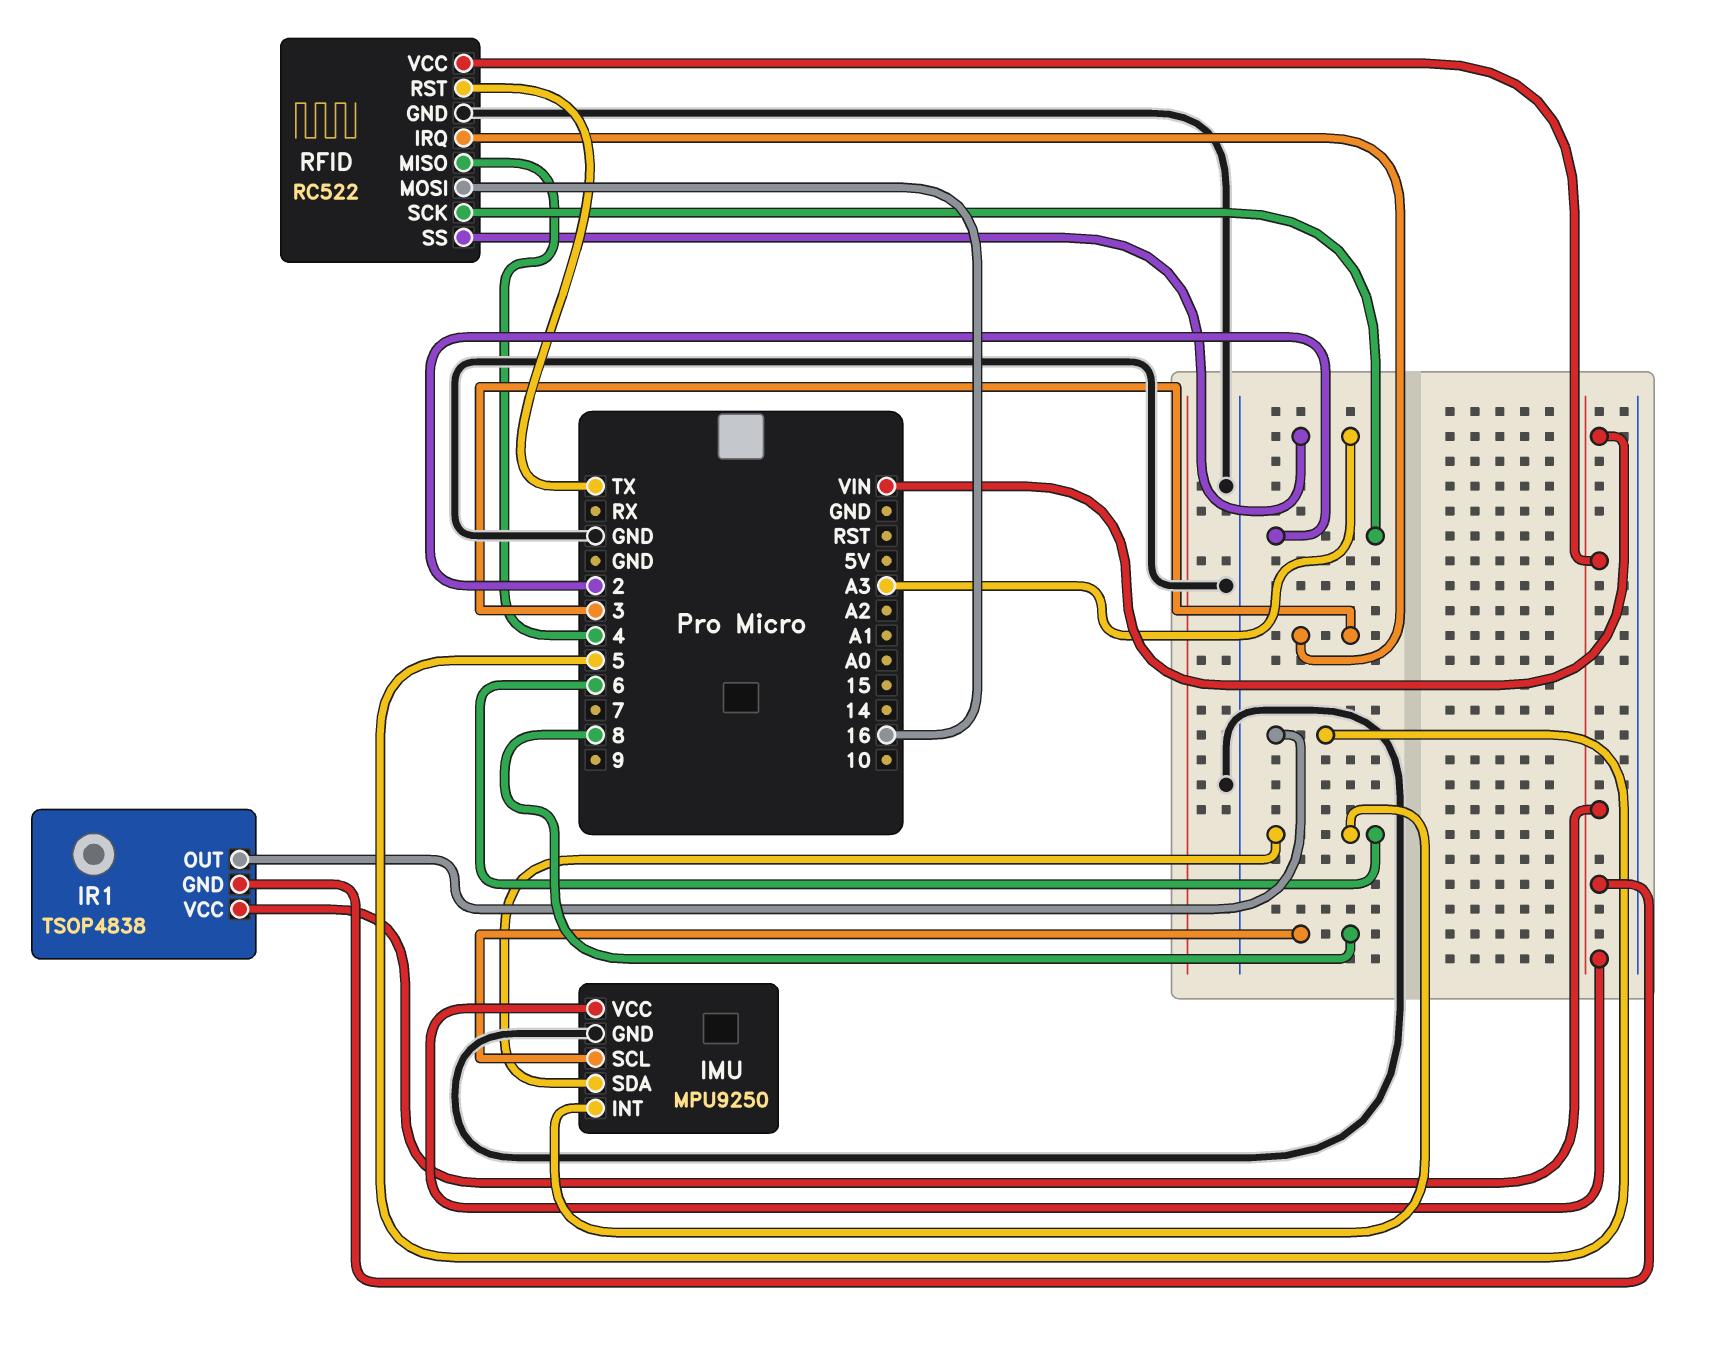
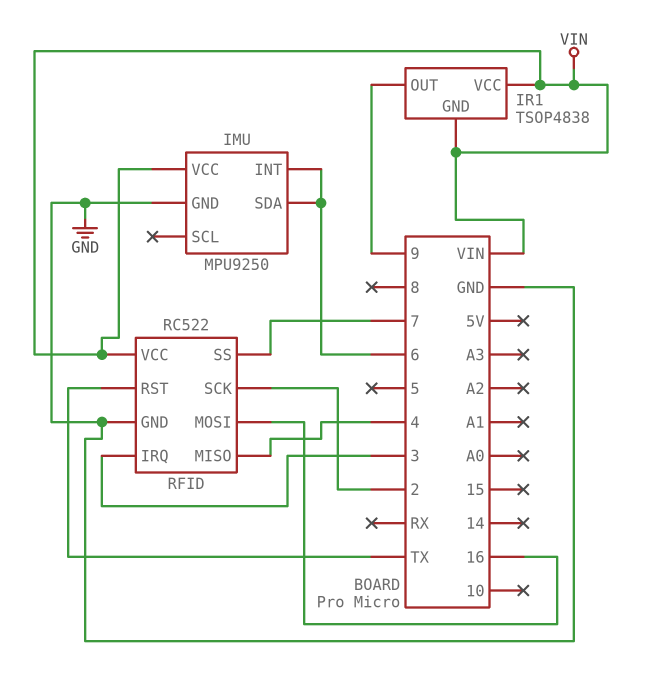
IMU pin SCL: 8 -> none
IR1 pin OUT: 5 -> 9
RFID pin SS: A3 -> 7

